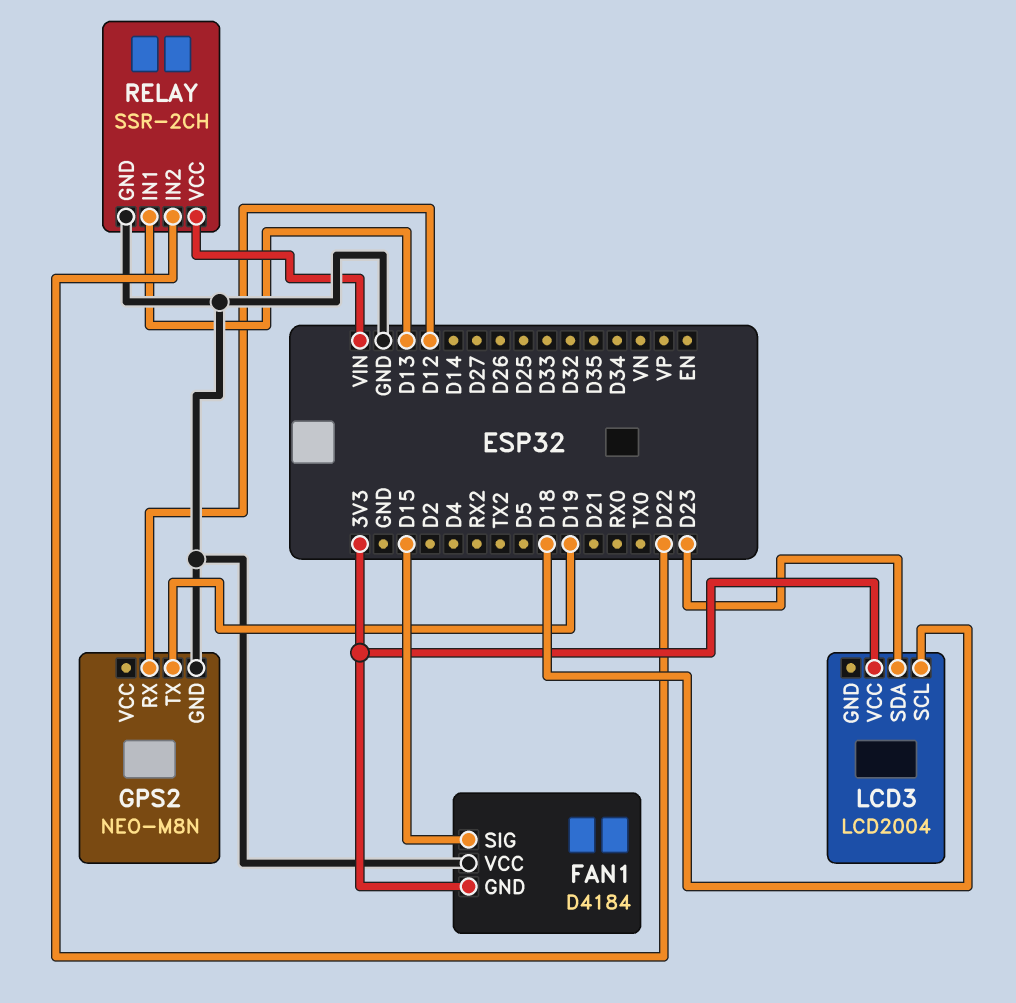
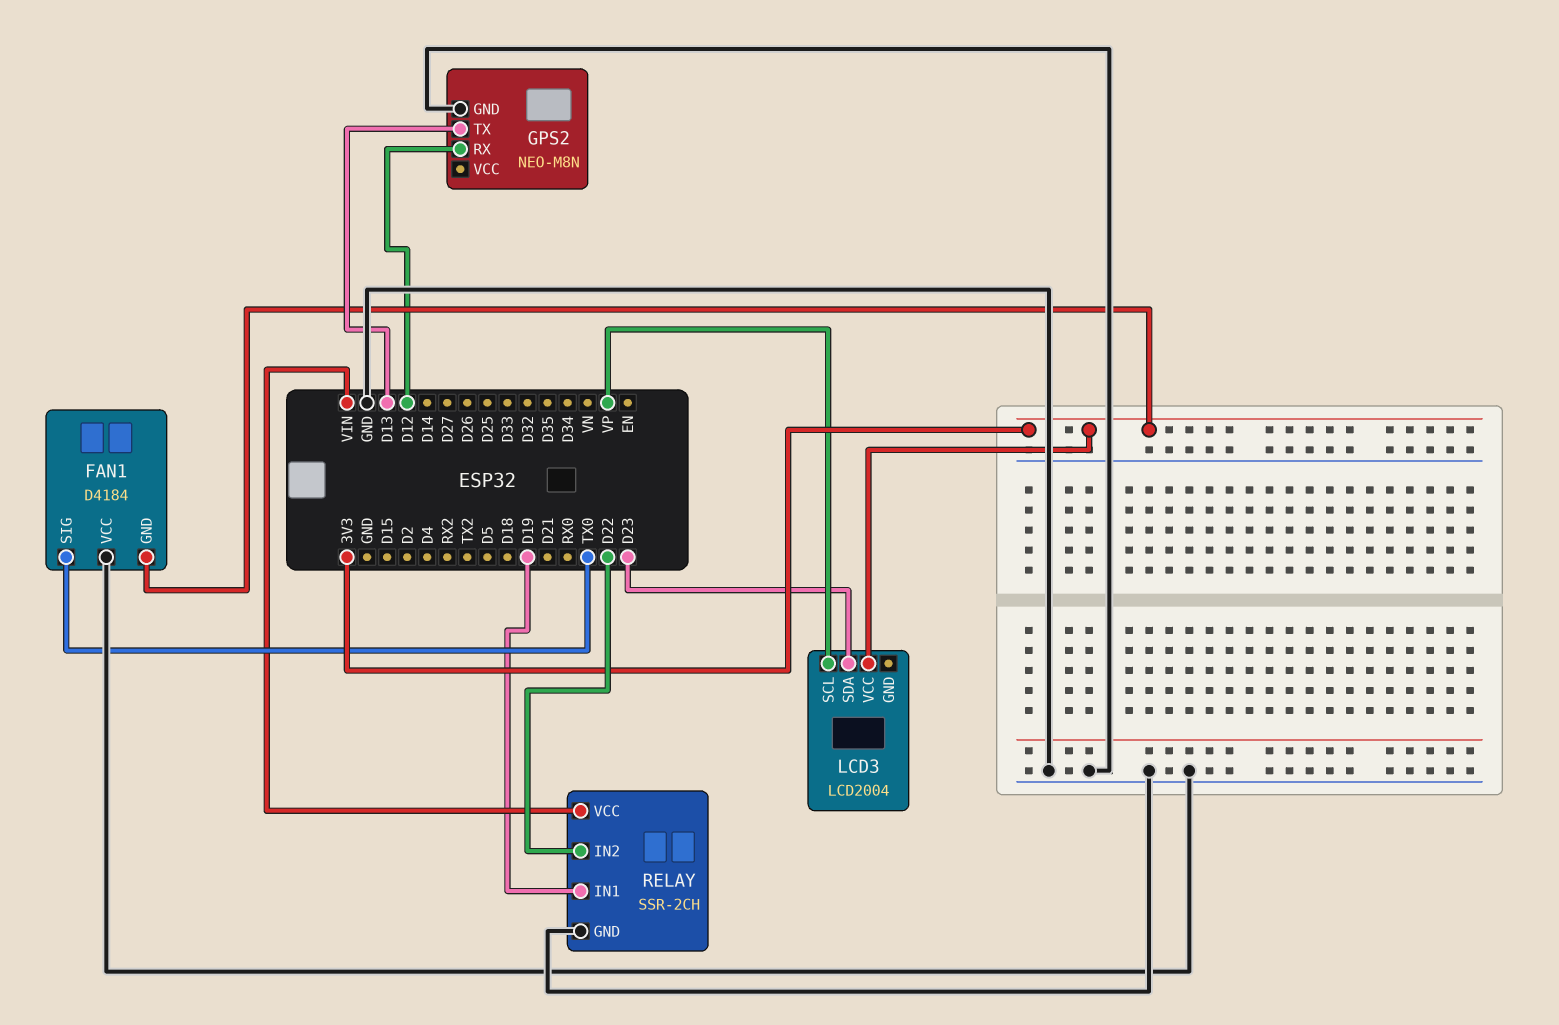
FAN1 pin SIG: D15 -> TX0
GPS2 pin TX: D19 -> D13
LCD3 pin SCL: D18 -> VP
RELAY pin IN1: D13 -> D19

